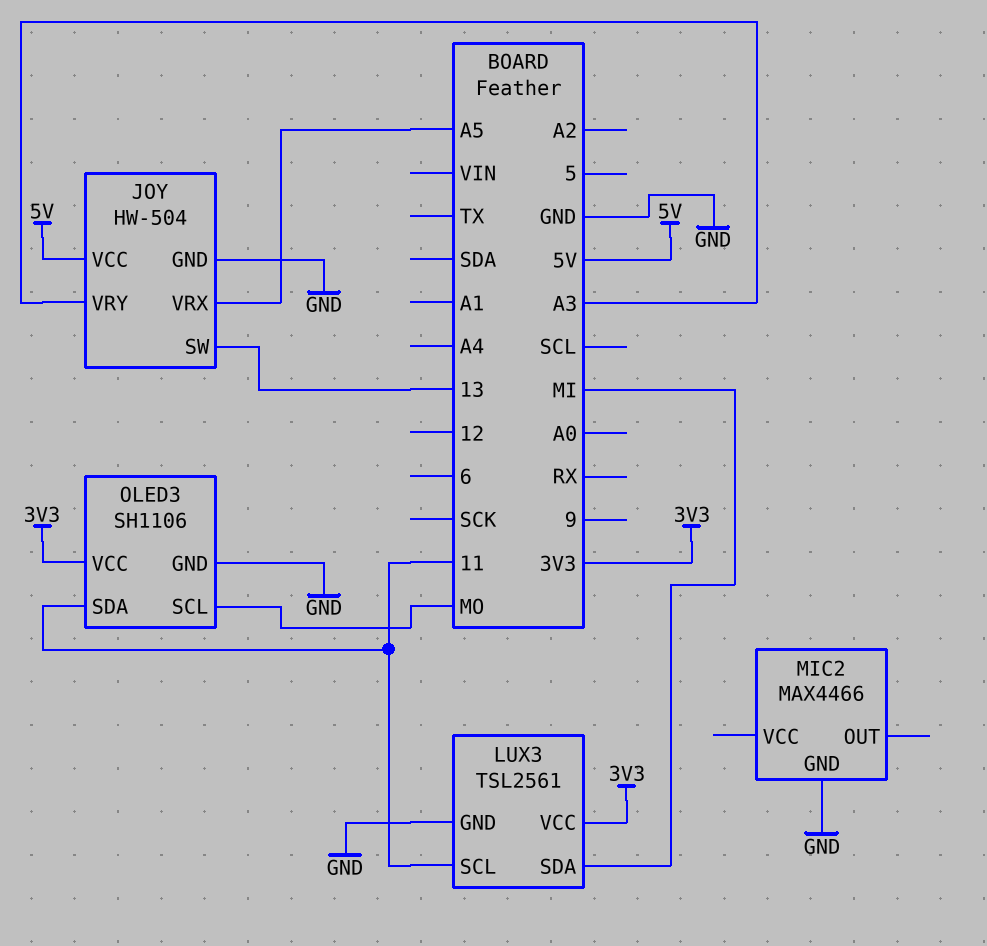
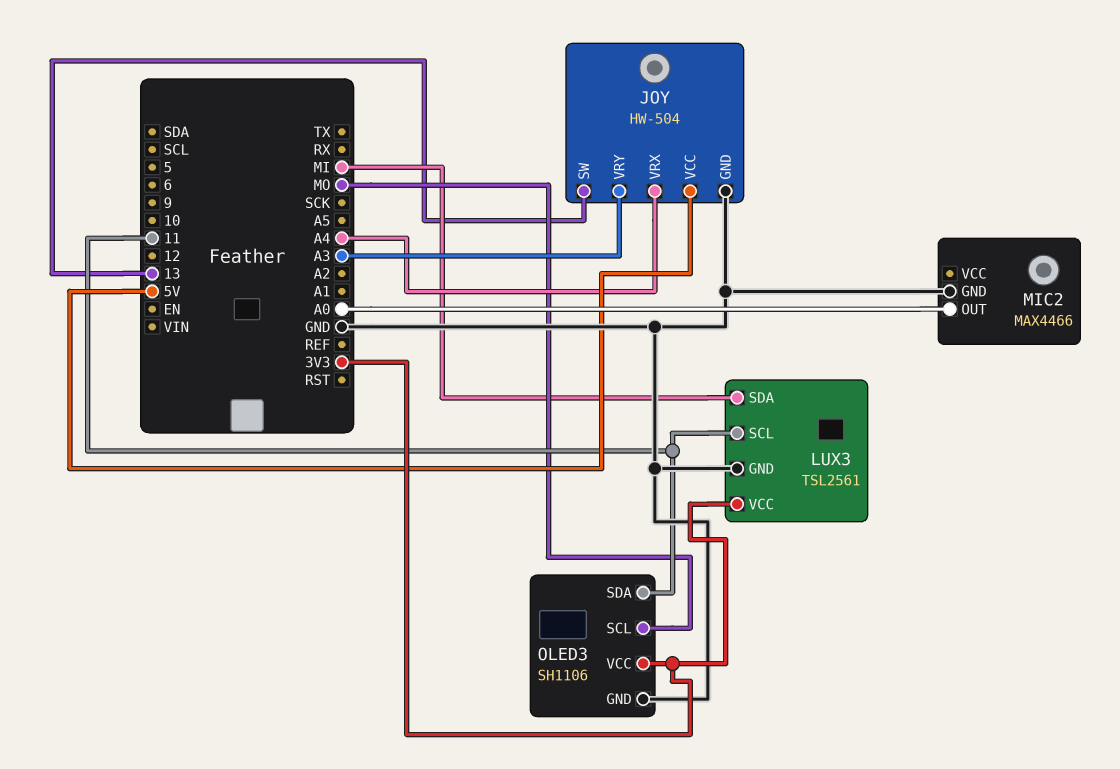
JOY pin VRX: A5 -> A4
MIC2 pin OUT: none -> A0

